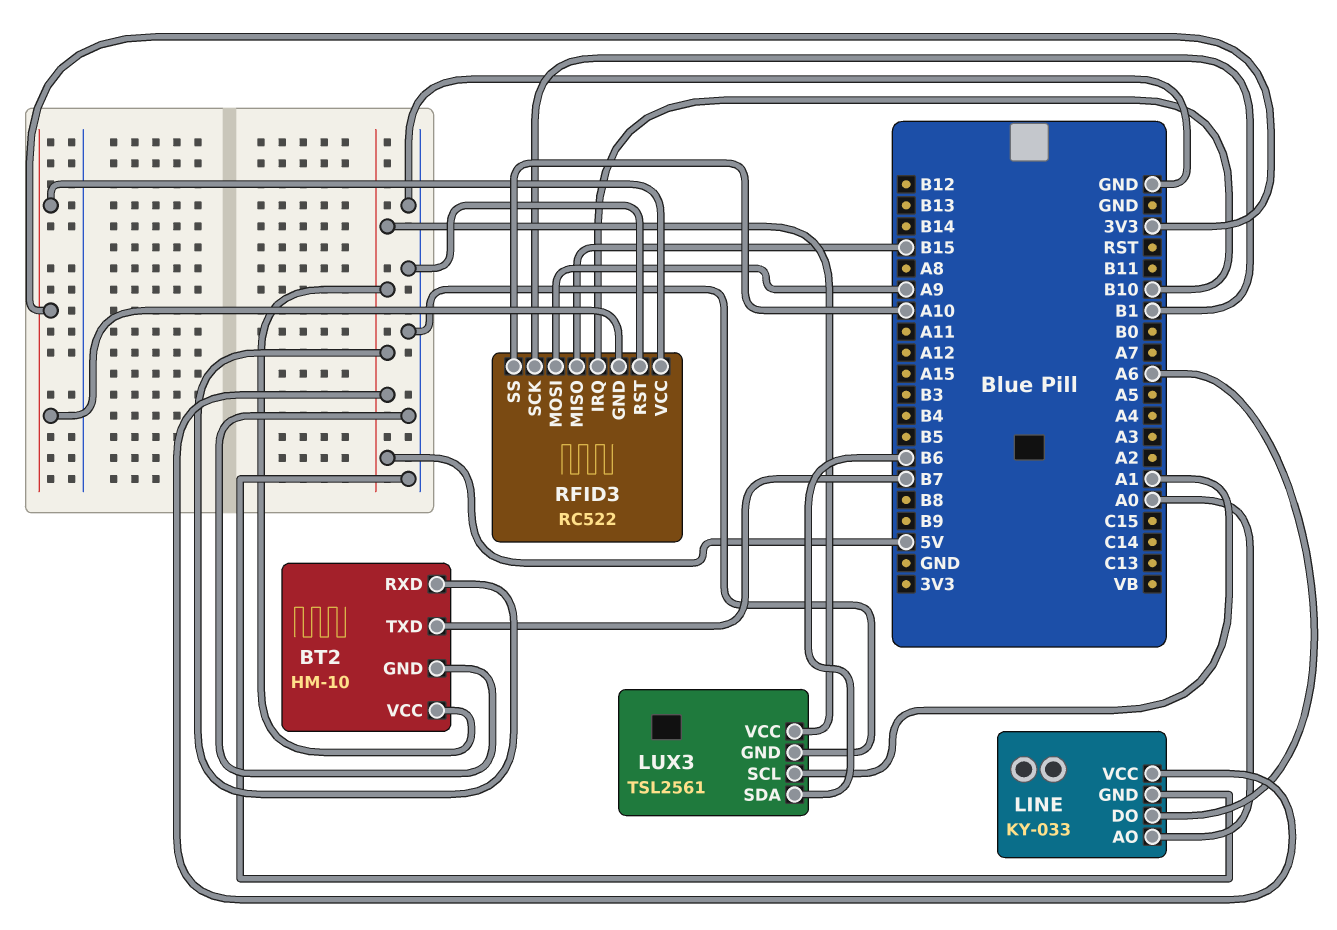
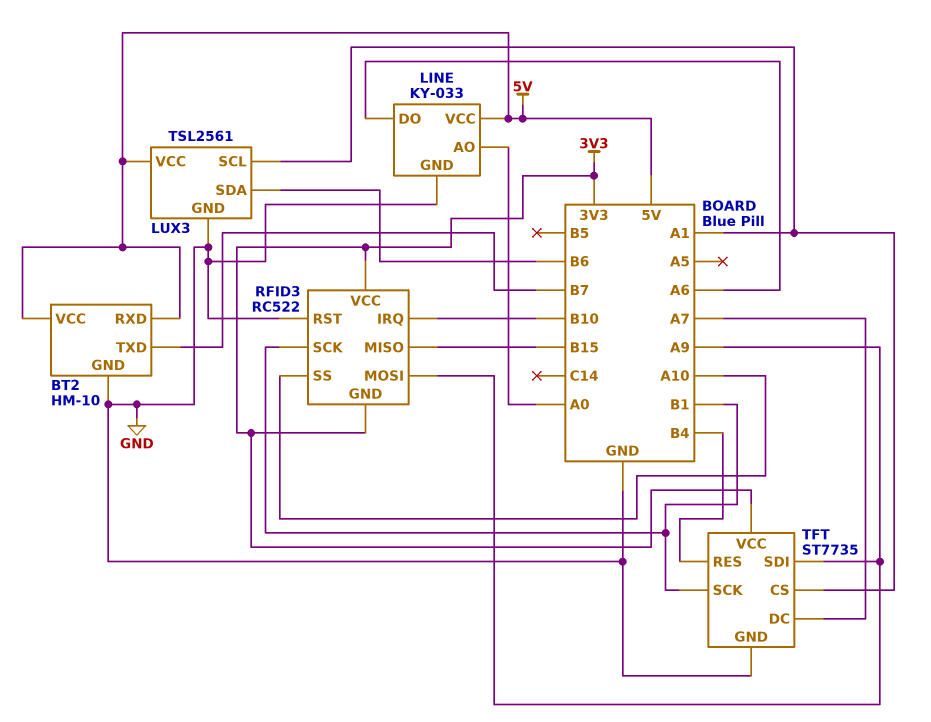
TFT: none -> ST7735
TFT pin CS: none -> A1
TFT pin DC: none -> A7
TFT pin GND: none -> GND
TFT pin RES: none -> B4
TFT pin SCK: none -> B1
TFT pin SDI: none -> A9
TFT pin VCC: none -> 3V3

